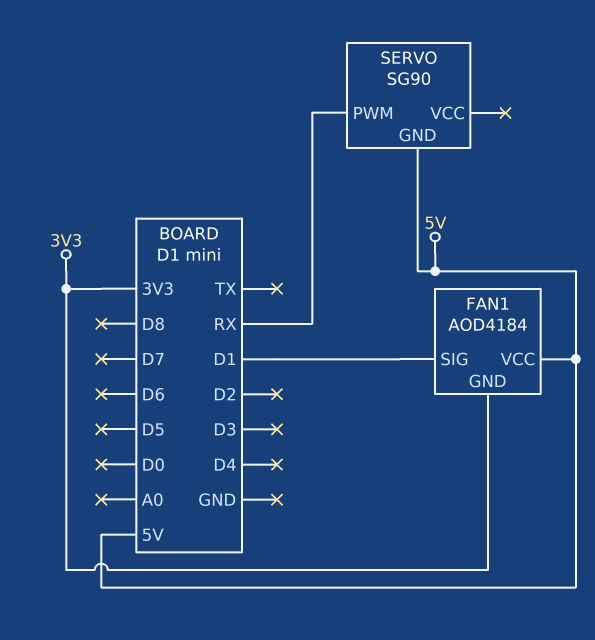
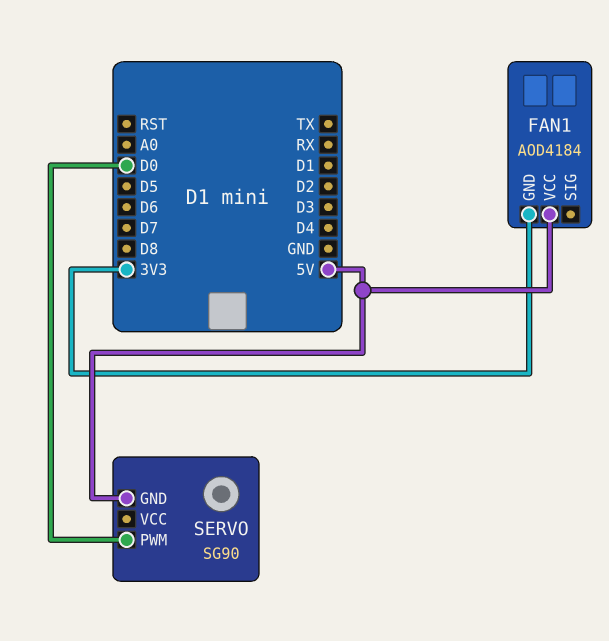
FAN1 pin SIG: D1 -> none
SERVO pin PWM: RX -> D0

